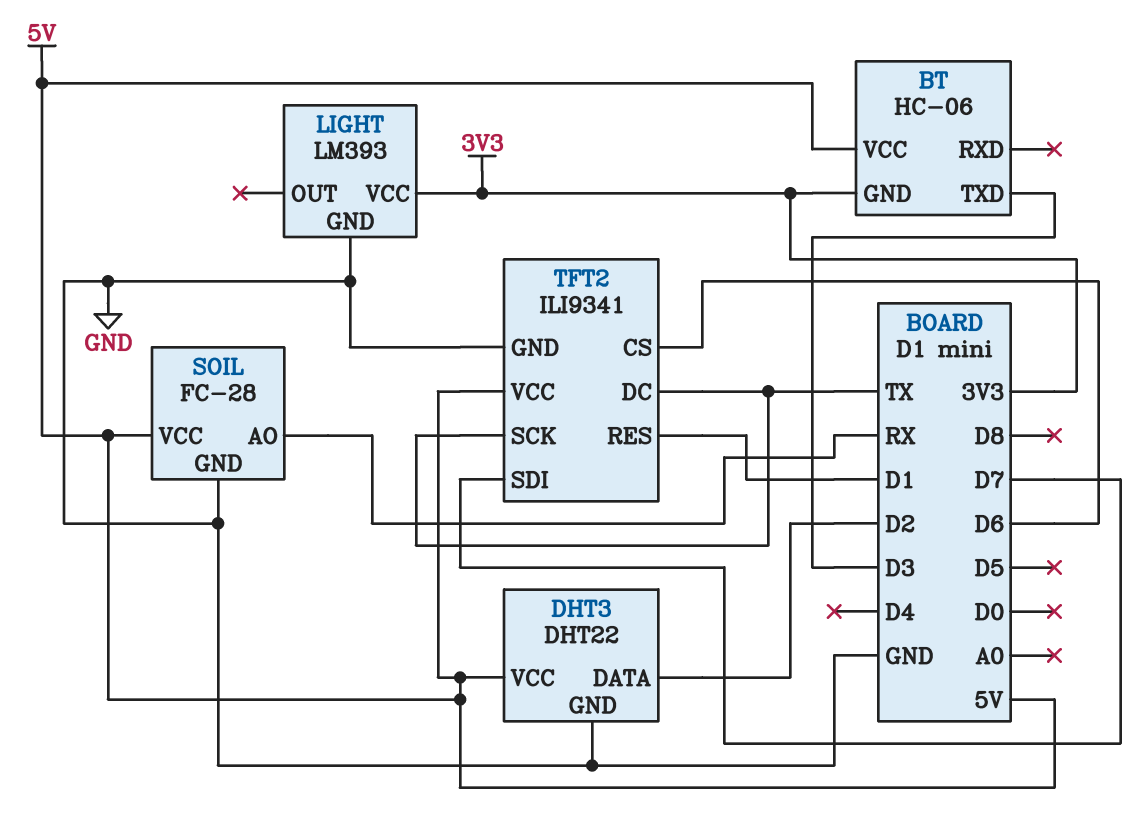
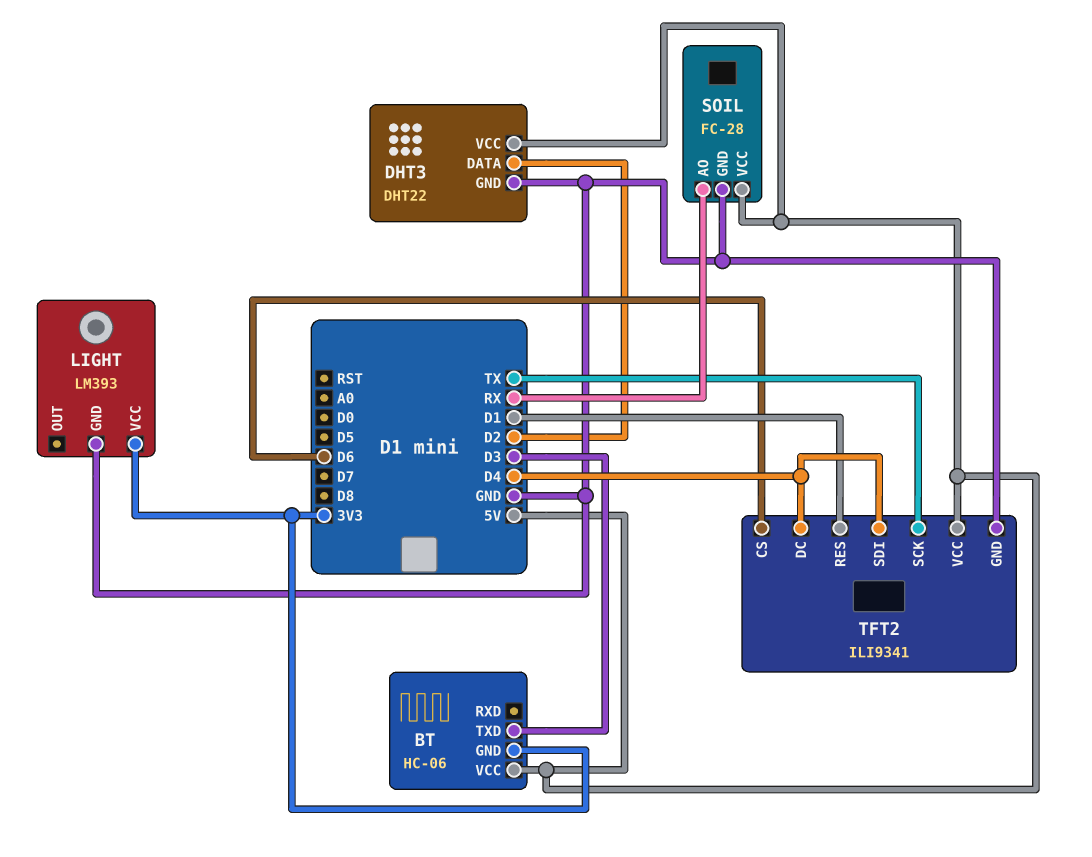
TFT2 pin DC: TX -> D4
TFT2 pin SDI: D7 -> D4

